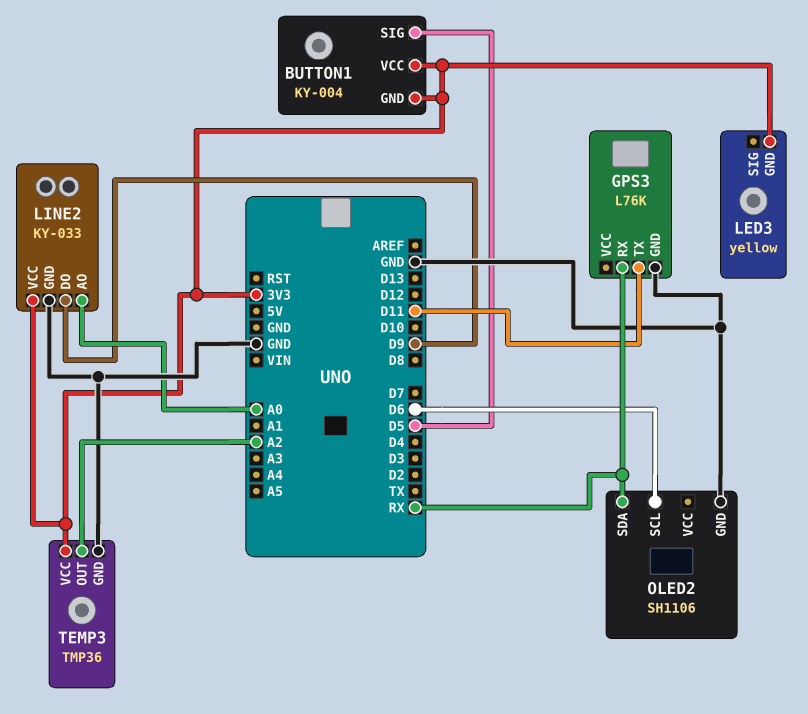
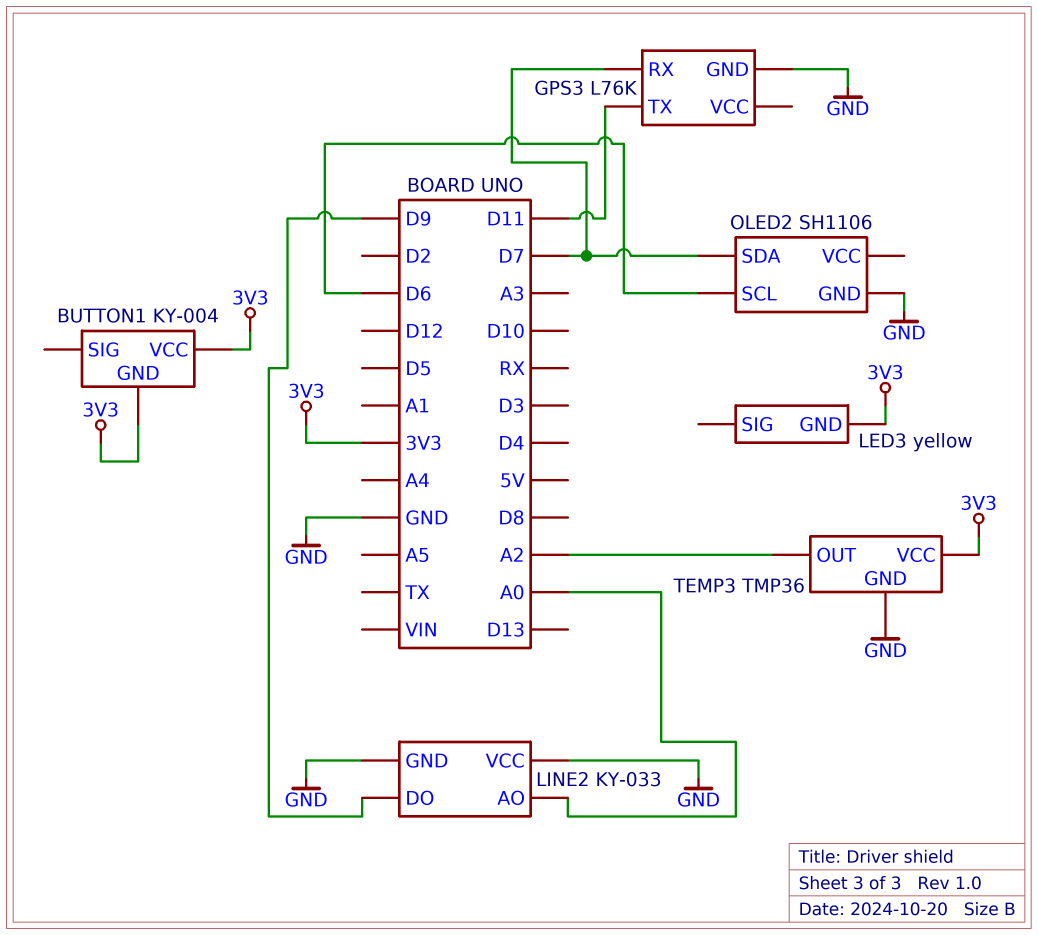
BUTTON1 pin SIG: D5 -> none
GPS3 pin RX: RX -> D7
LINE2 pin VCC: 3V3 -> GND
OLED2 pin SDA: RX -> D7

